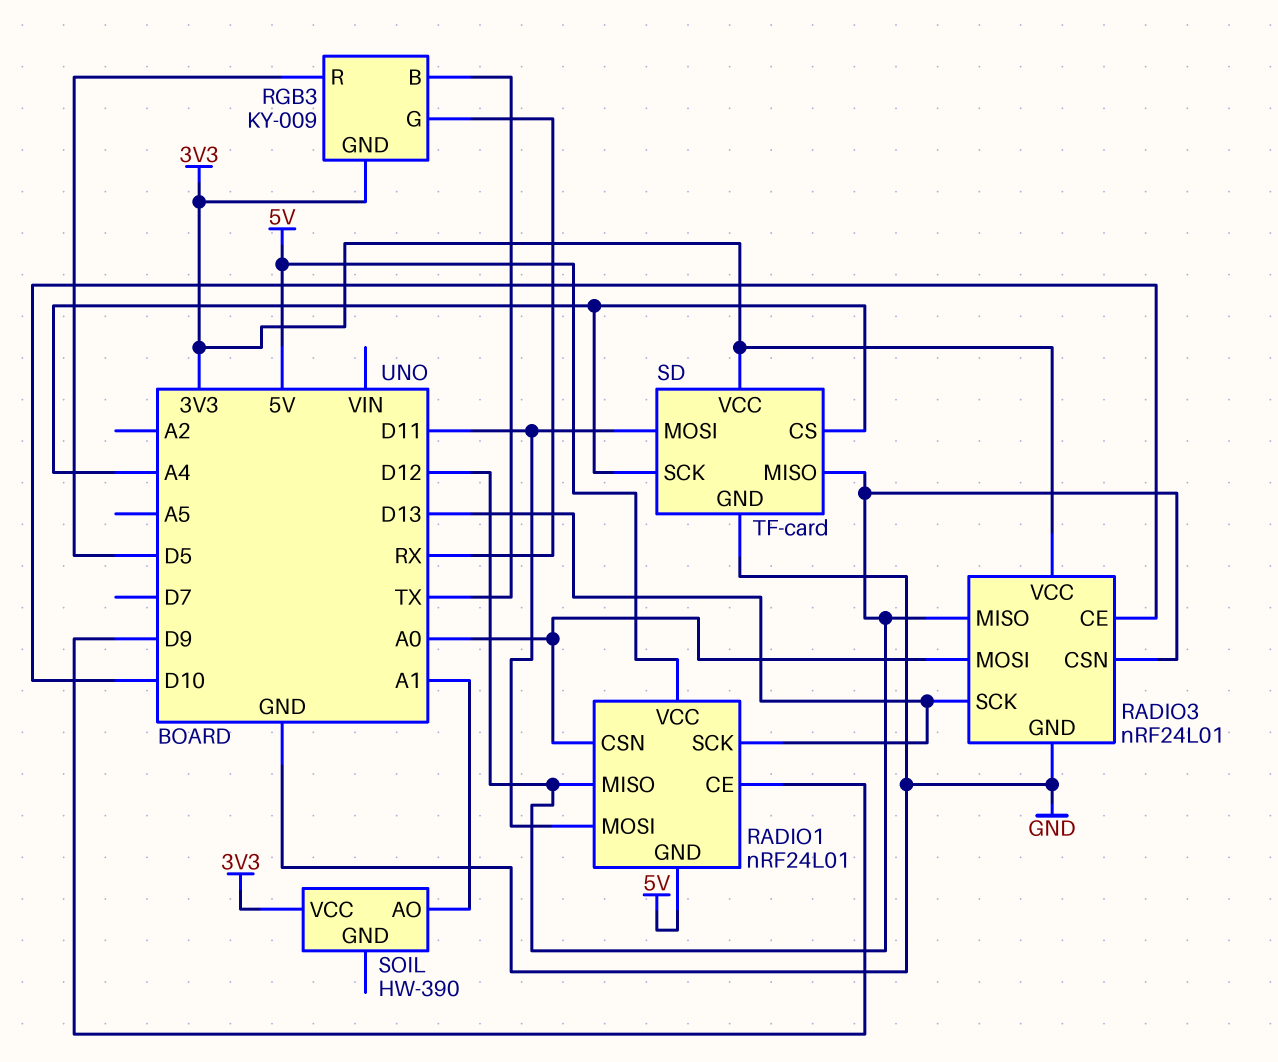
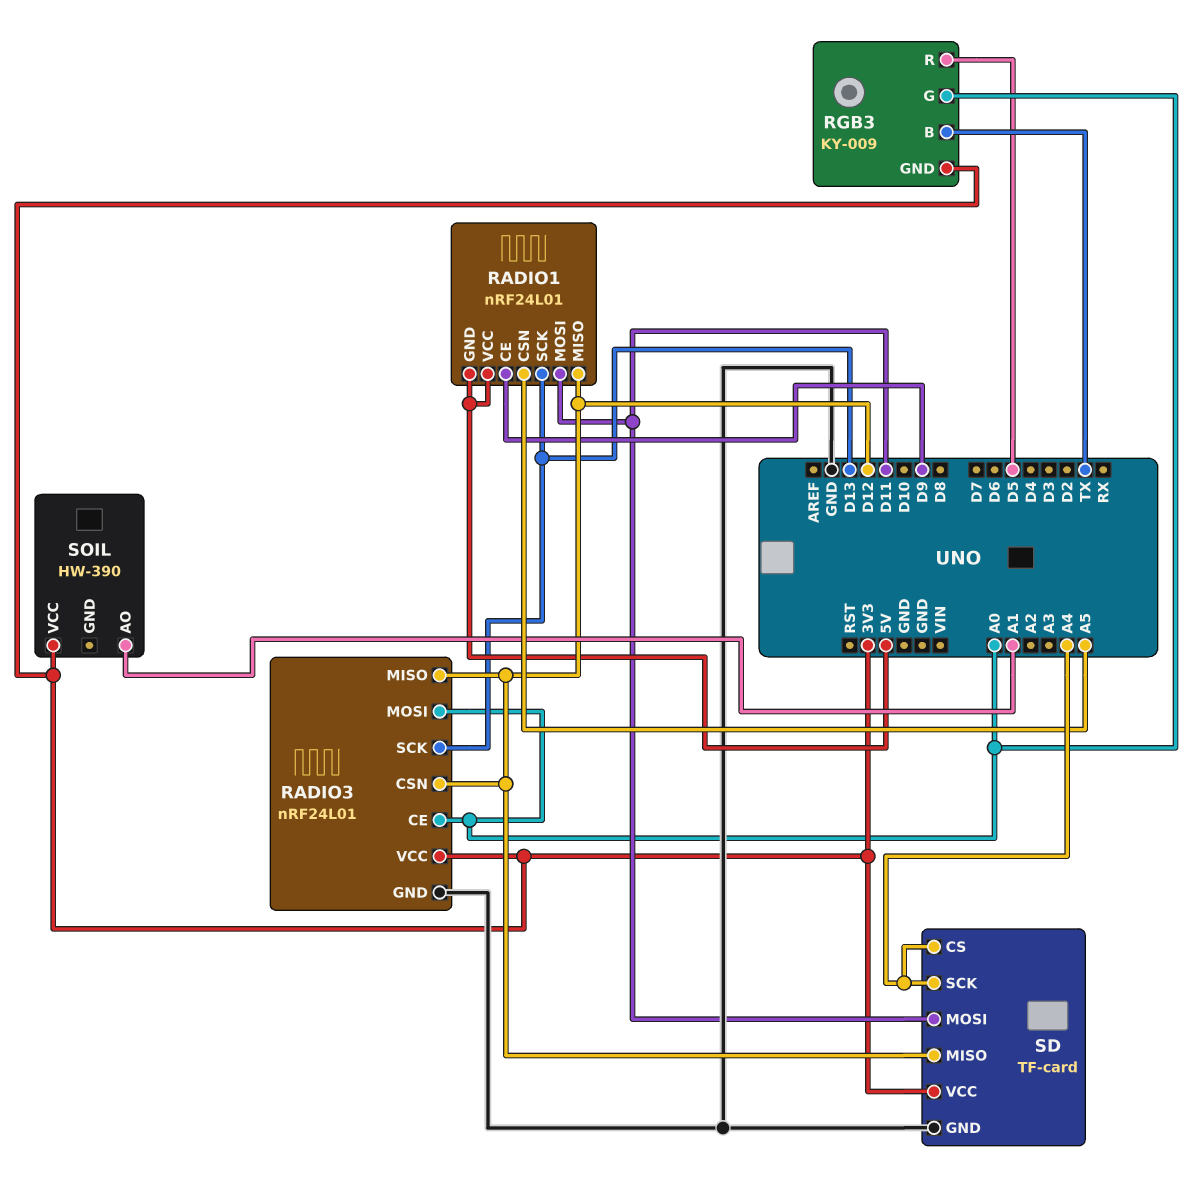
RADIO1 pin CSN: A0 -> A5
RADIO3 pin CE: D10 -> A0
RGB3 pin G: RX -> A0

